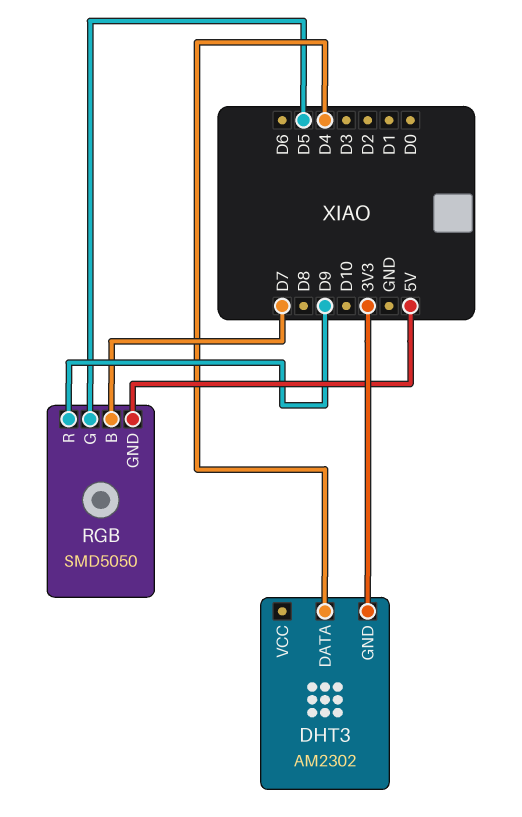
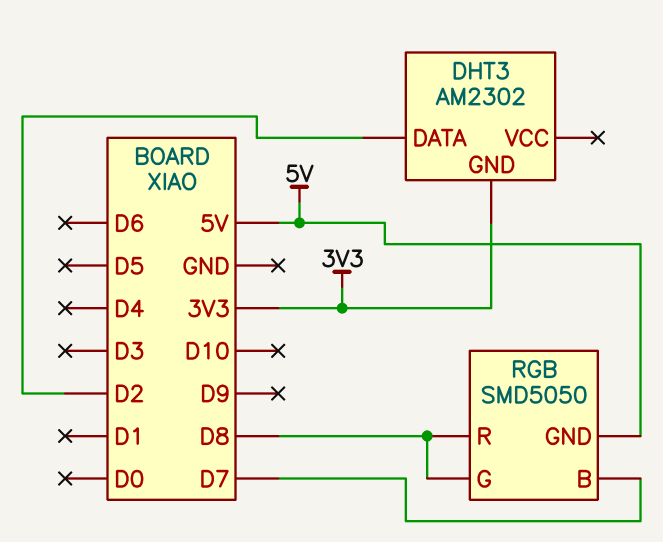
DHT3 pin DATA: D4 -> D2
RGB pin G: D5 -> D8
RGB pin R: D9 -> D8

